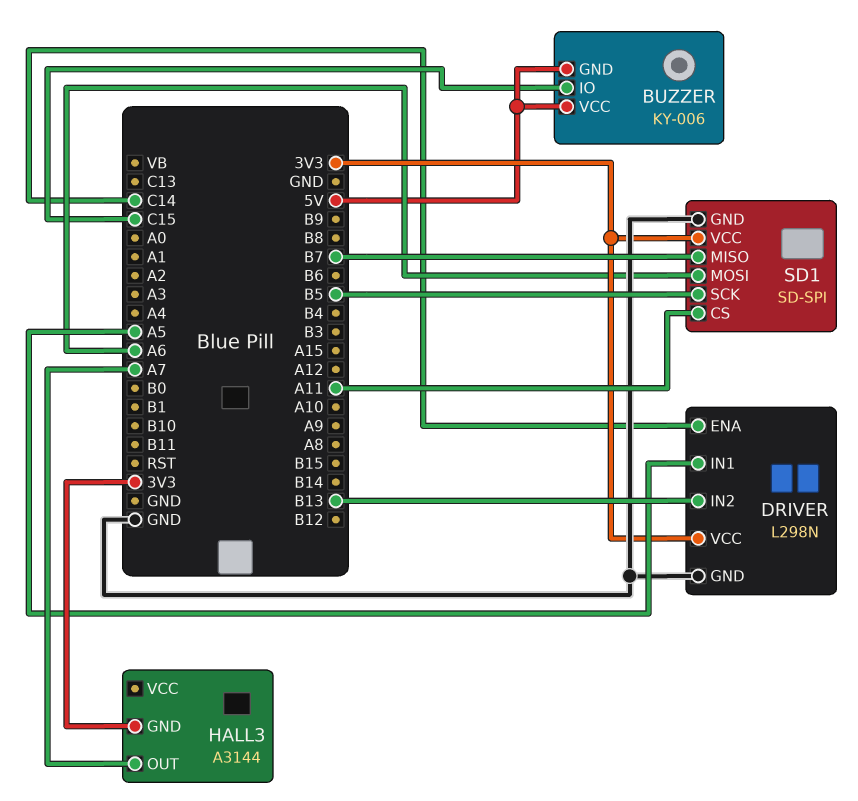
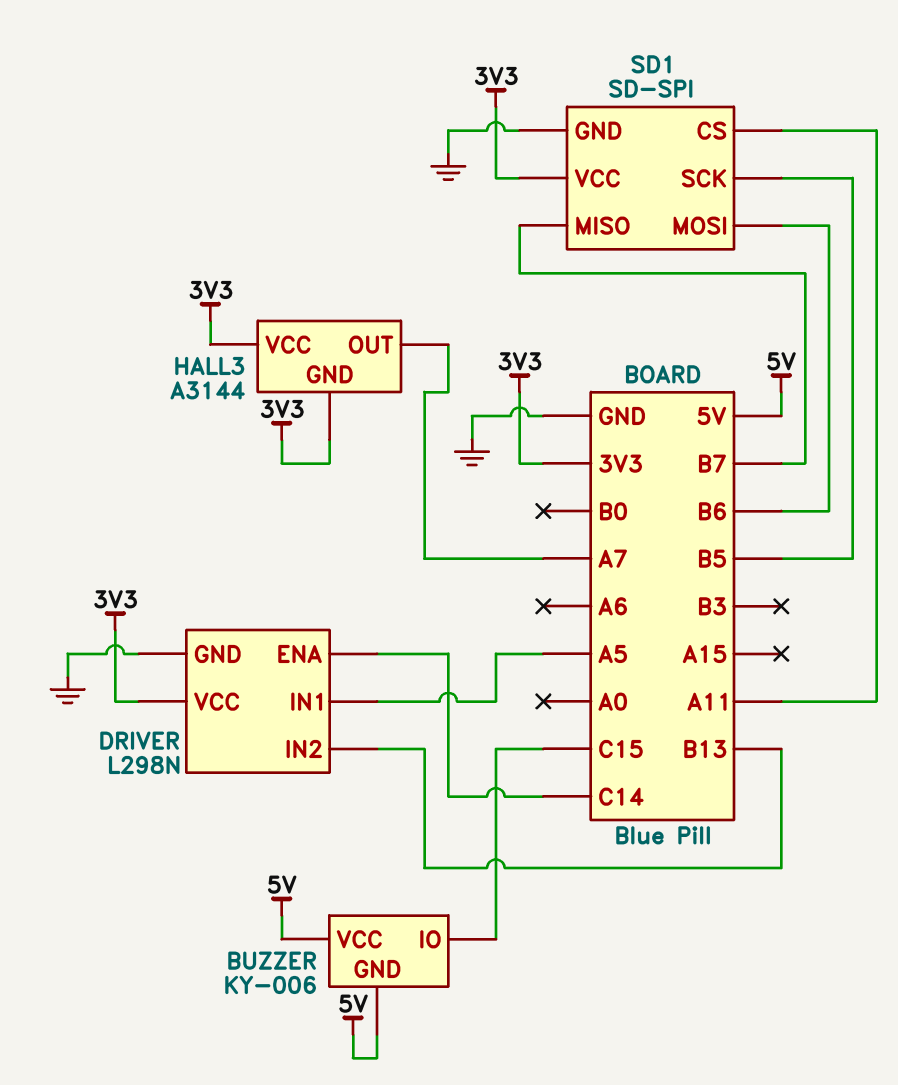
HALL3 pin VCC: none -> 3V3
SD1 pin MOSI: A6 -> B6

